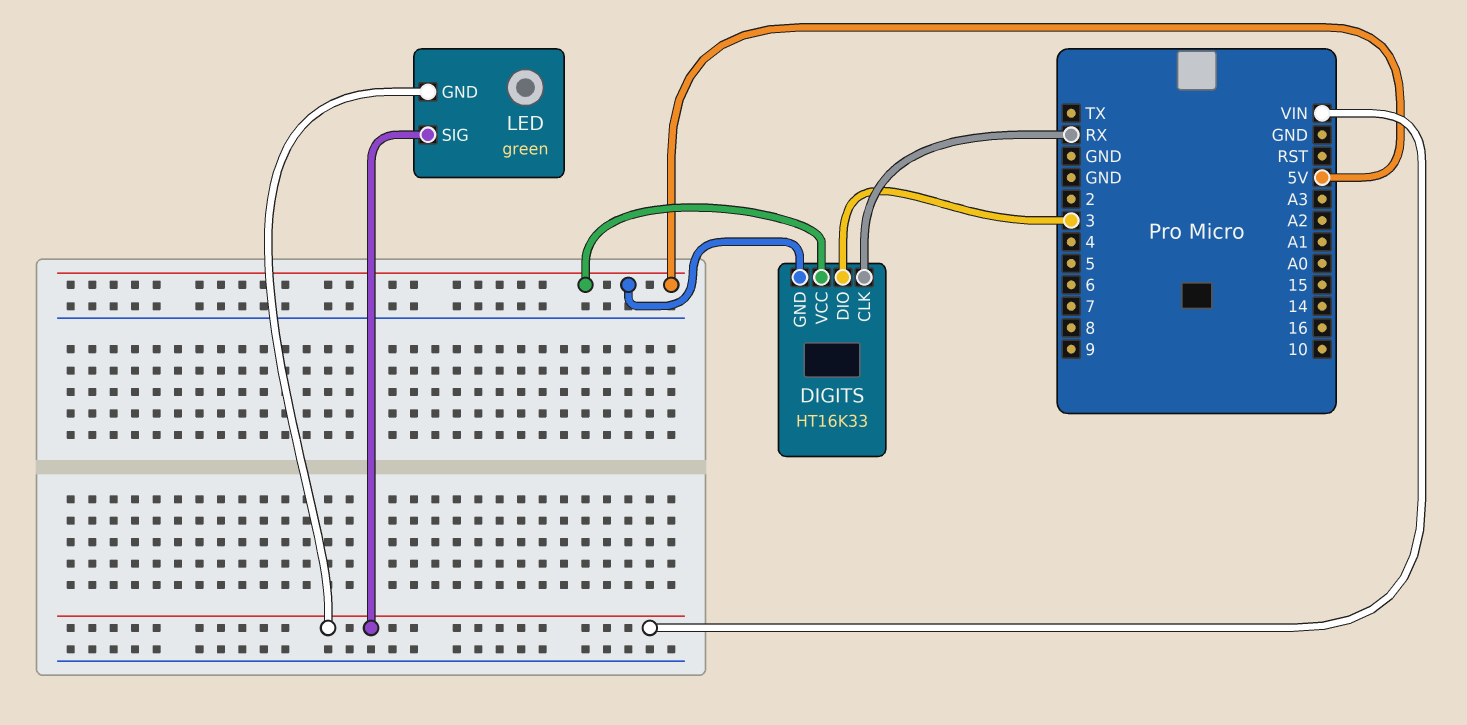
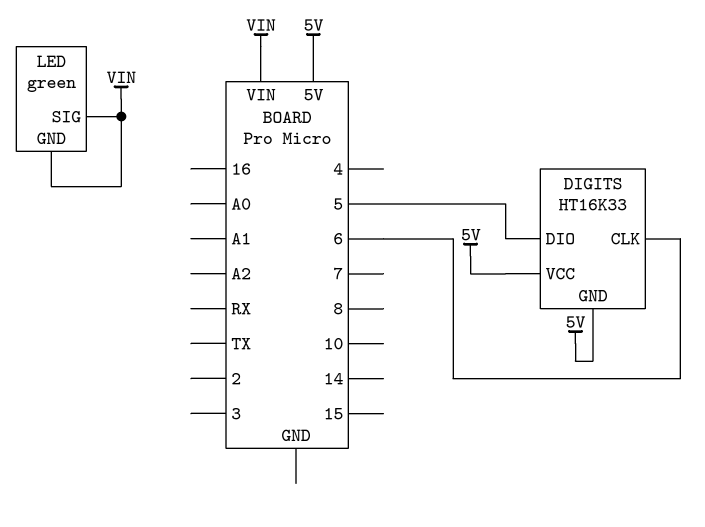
DIGITS pin CLK: RX -> 6
DIGITS pin DIO: 3 -> 5

